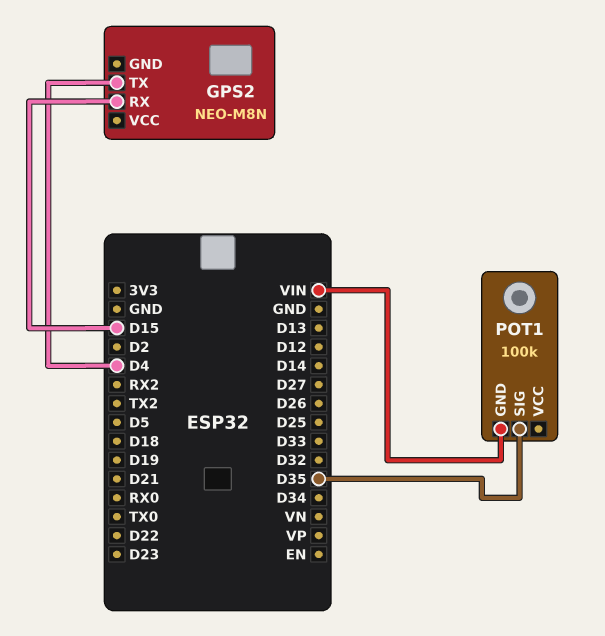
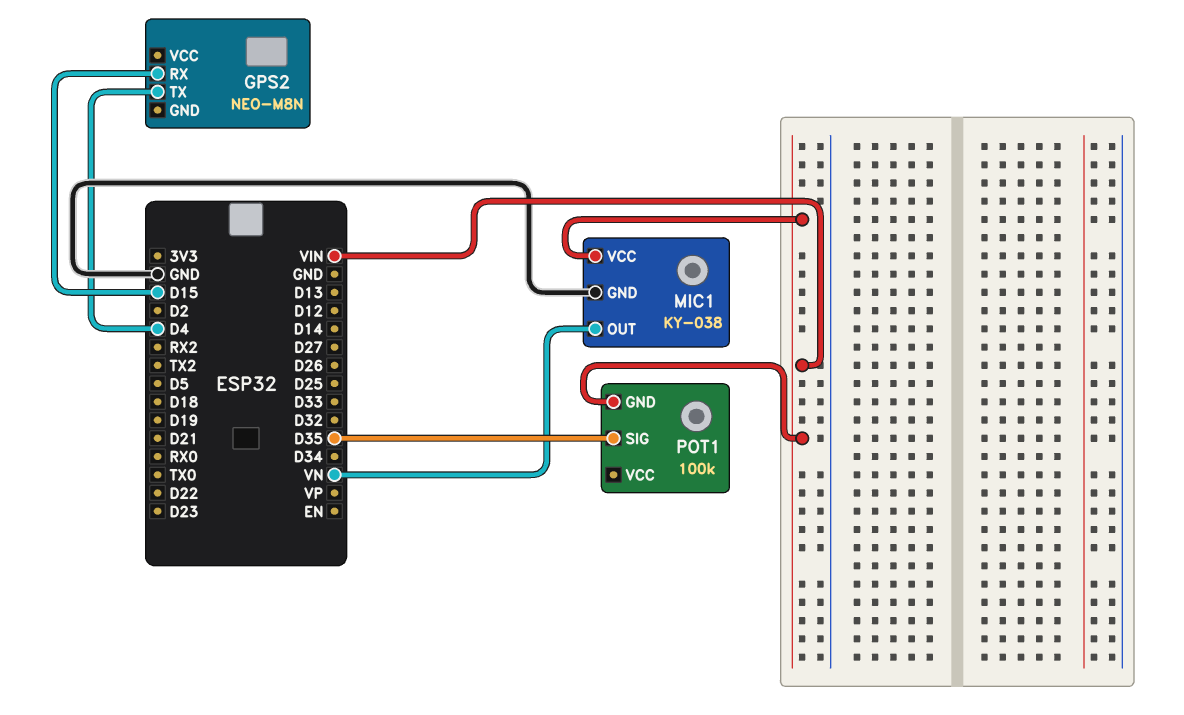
MIC1: none -> KY-038
MIC1 pin GND: none -> GND
MIC1 pin OUT: none -> VN
MIC1 pin VCC: none -> VIN

